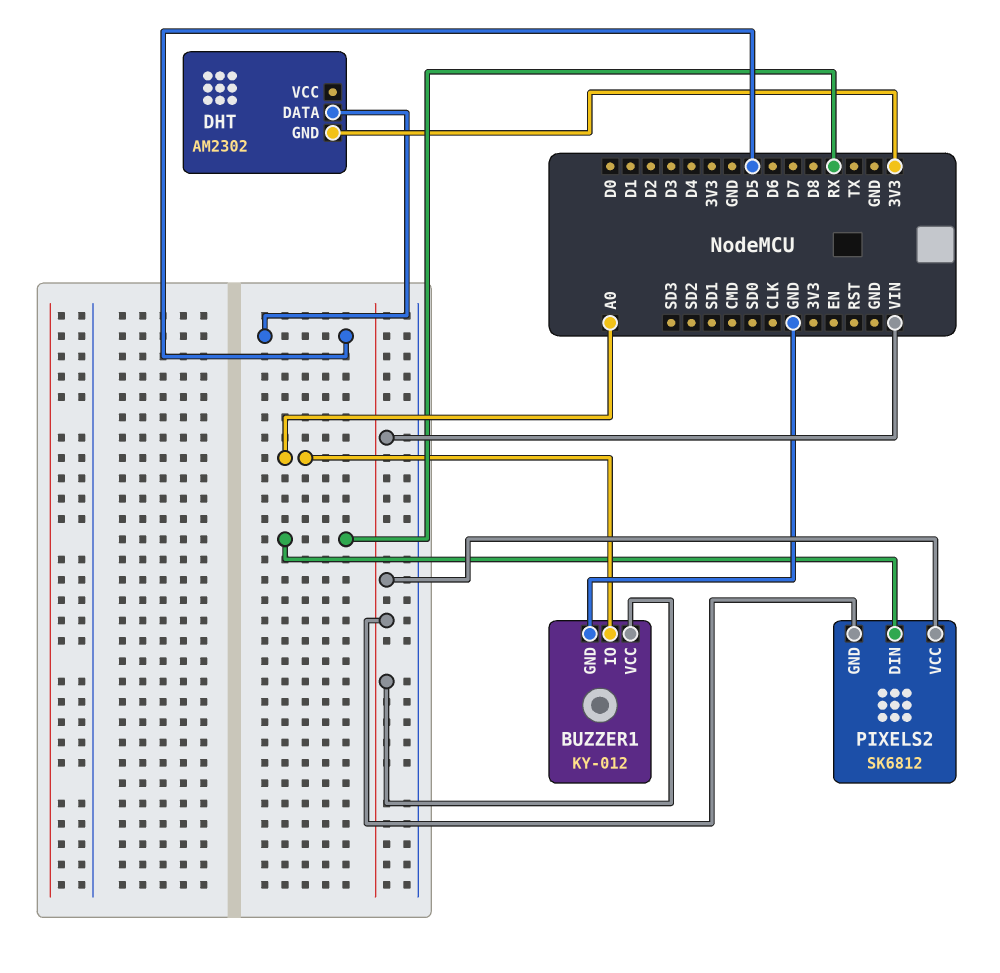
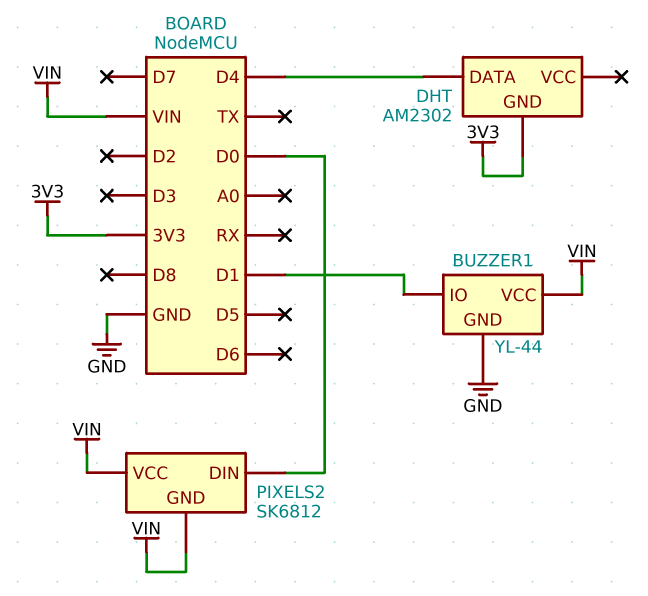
BUZZER1: KY-012 -> YL-44
BUZZER1 pin IO: A0 -> D1
DHT pin DATA: D5 -> D4
PIXELS2 pin DIN: RX -> D0

